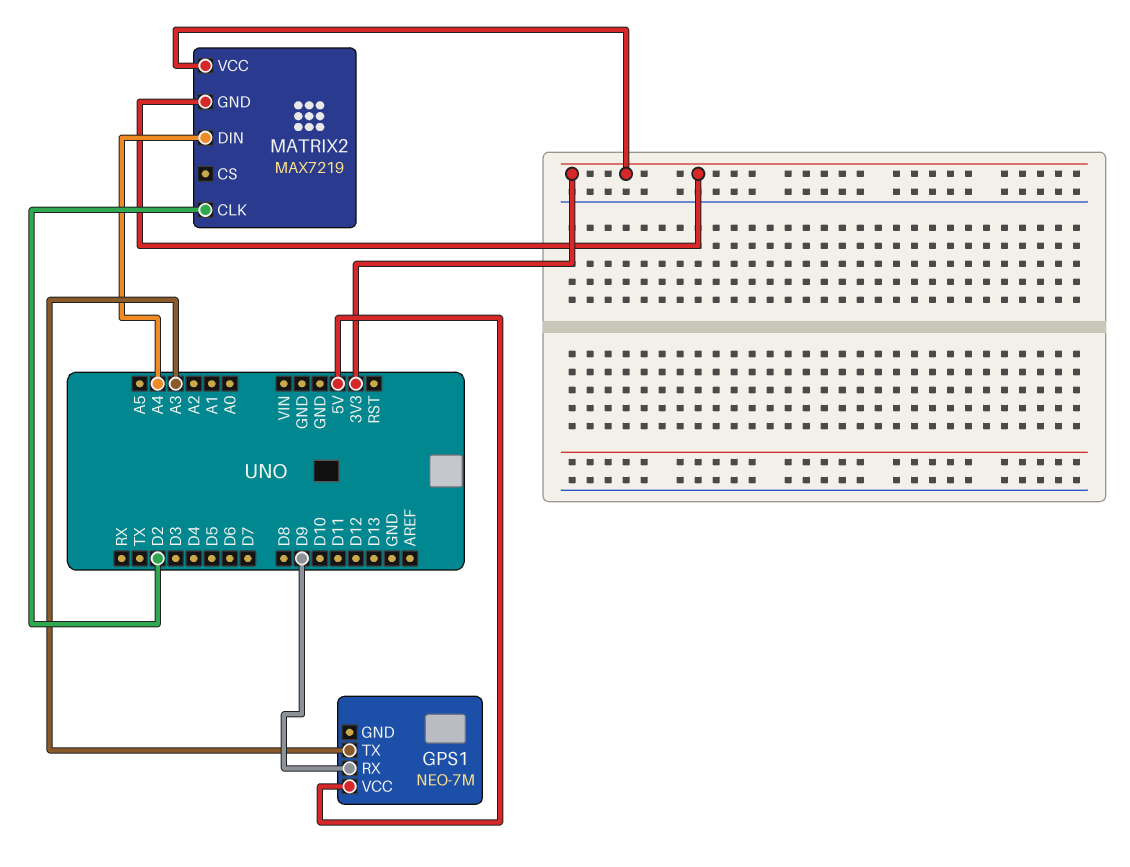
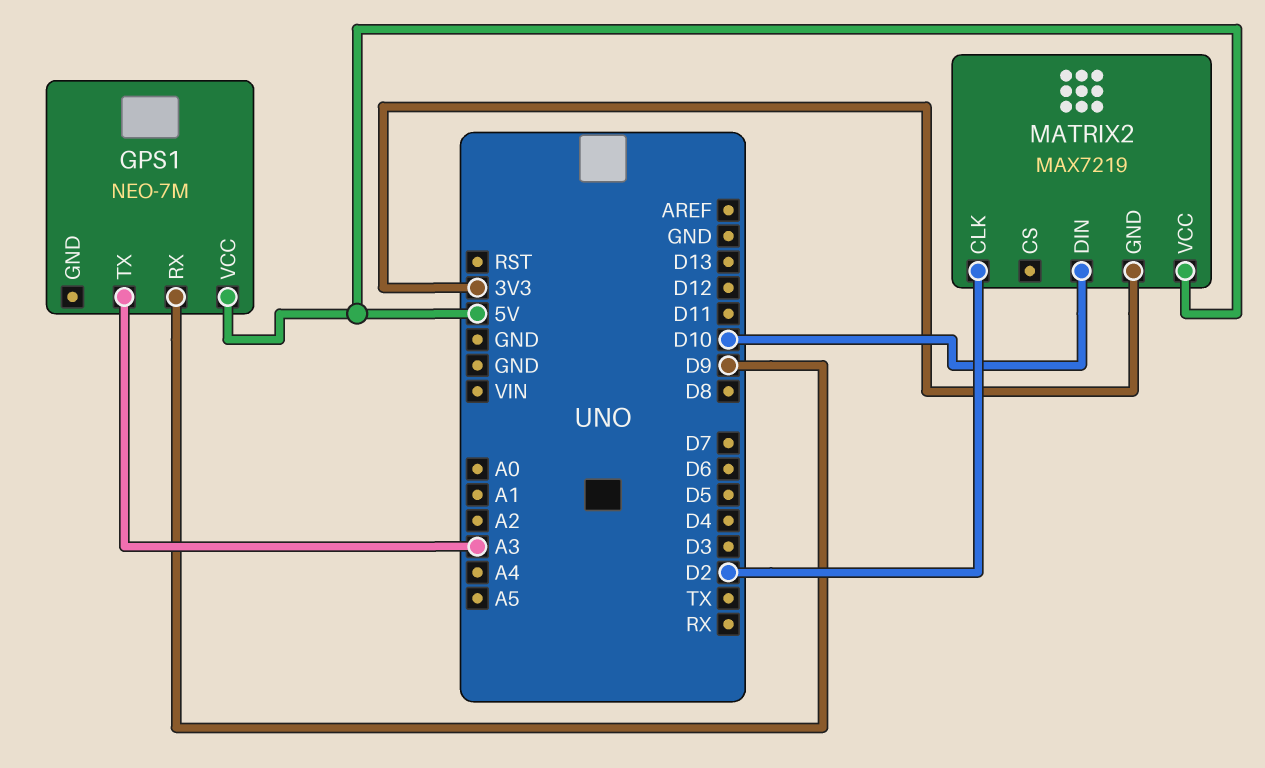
MATRIX2 pin DIN: A4 -> D10
MATRIX2 pin VCC: 3V3 -> 5V

